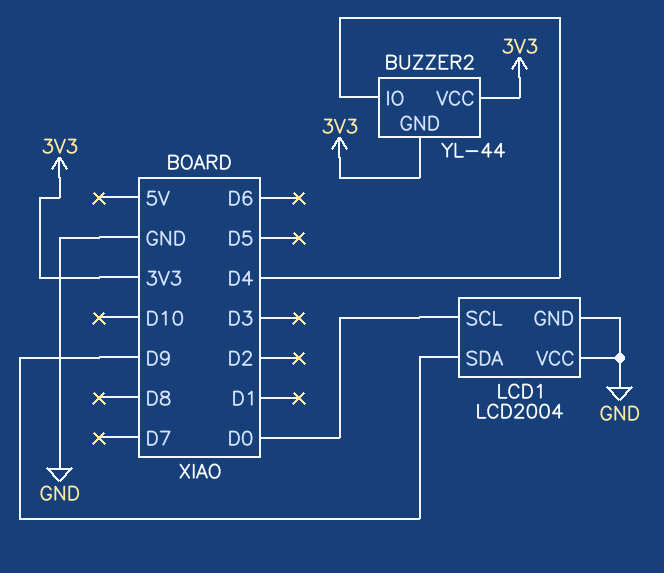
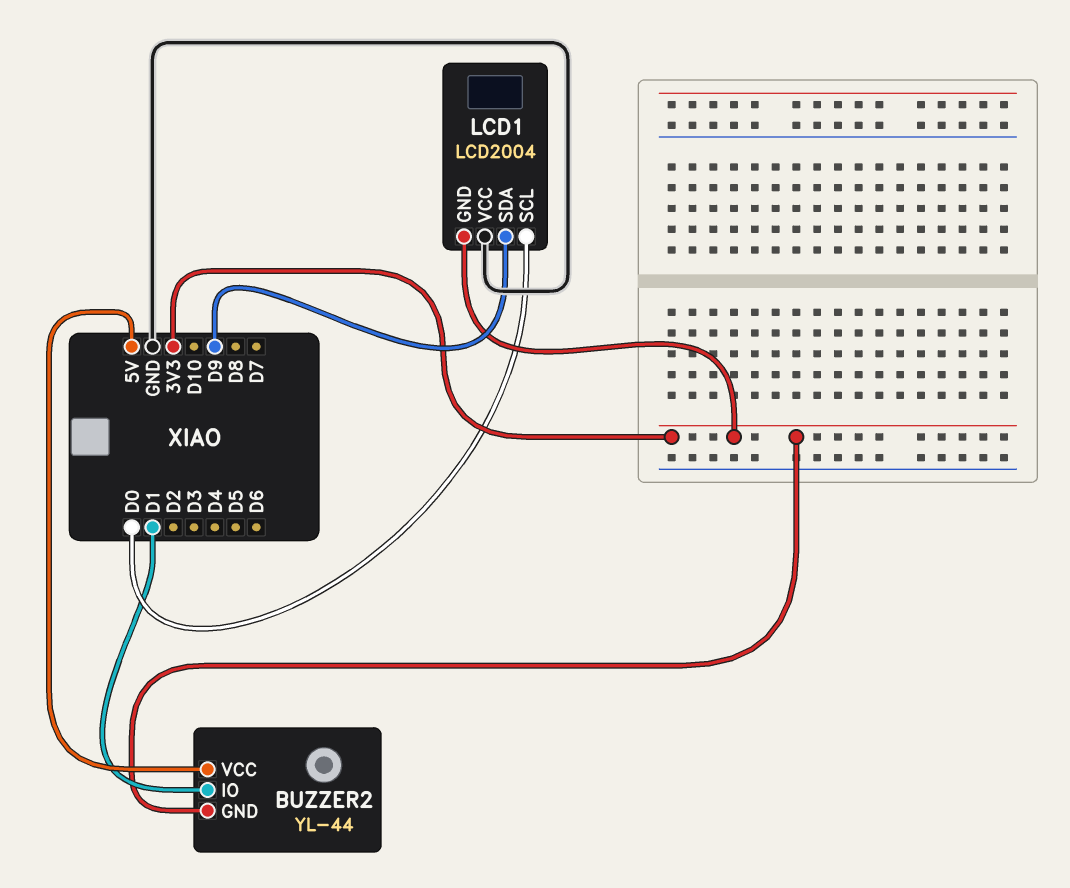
BUZZER2 pin IO: D4 -> D1
BUZZER2 pin VCC: 3V3 -> 5V
LCD1 pin GND: GND -> 3V3

